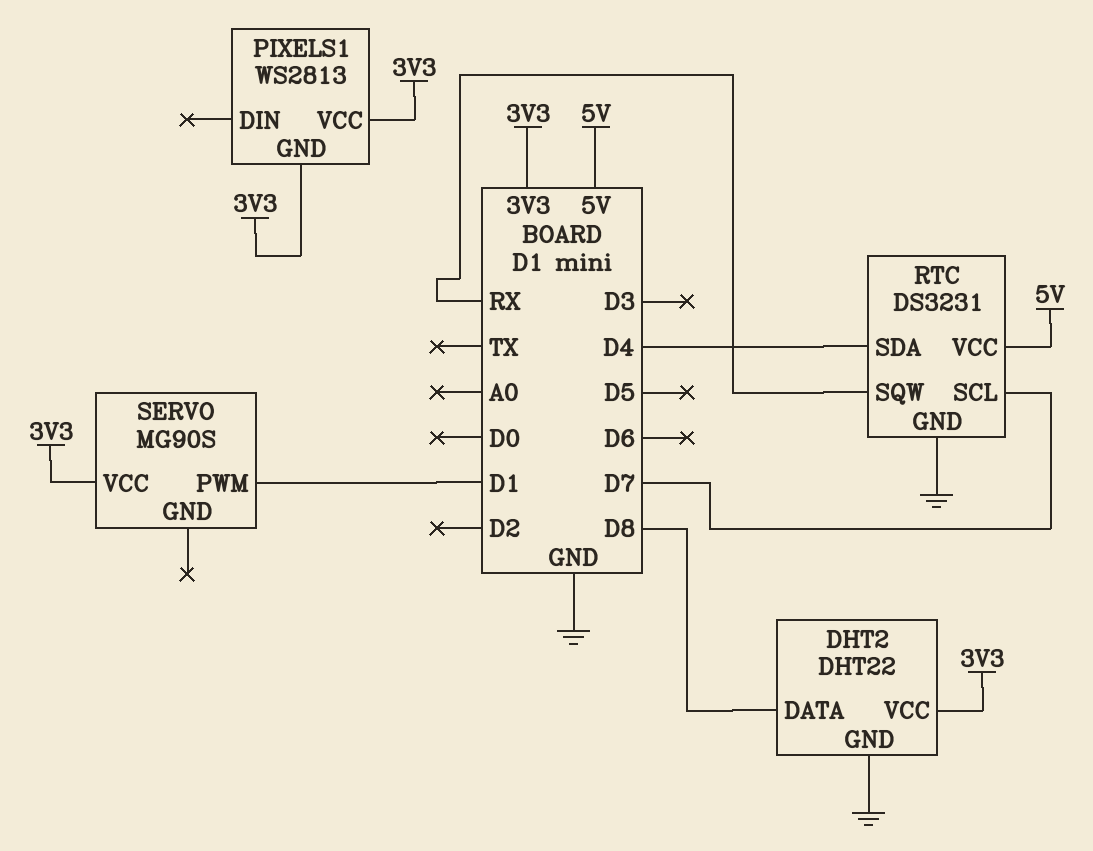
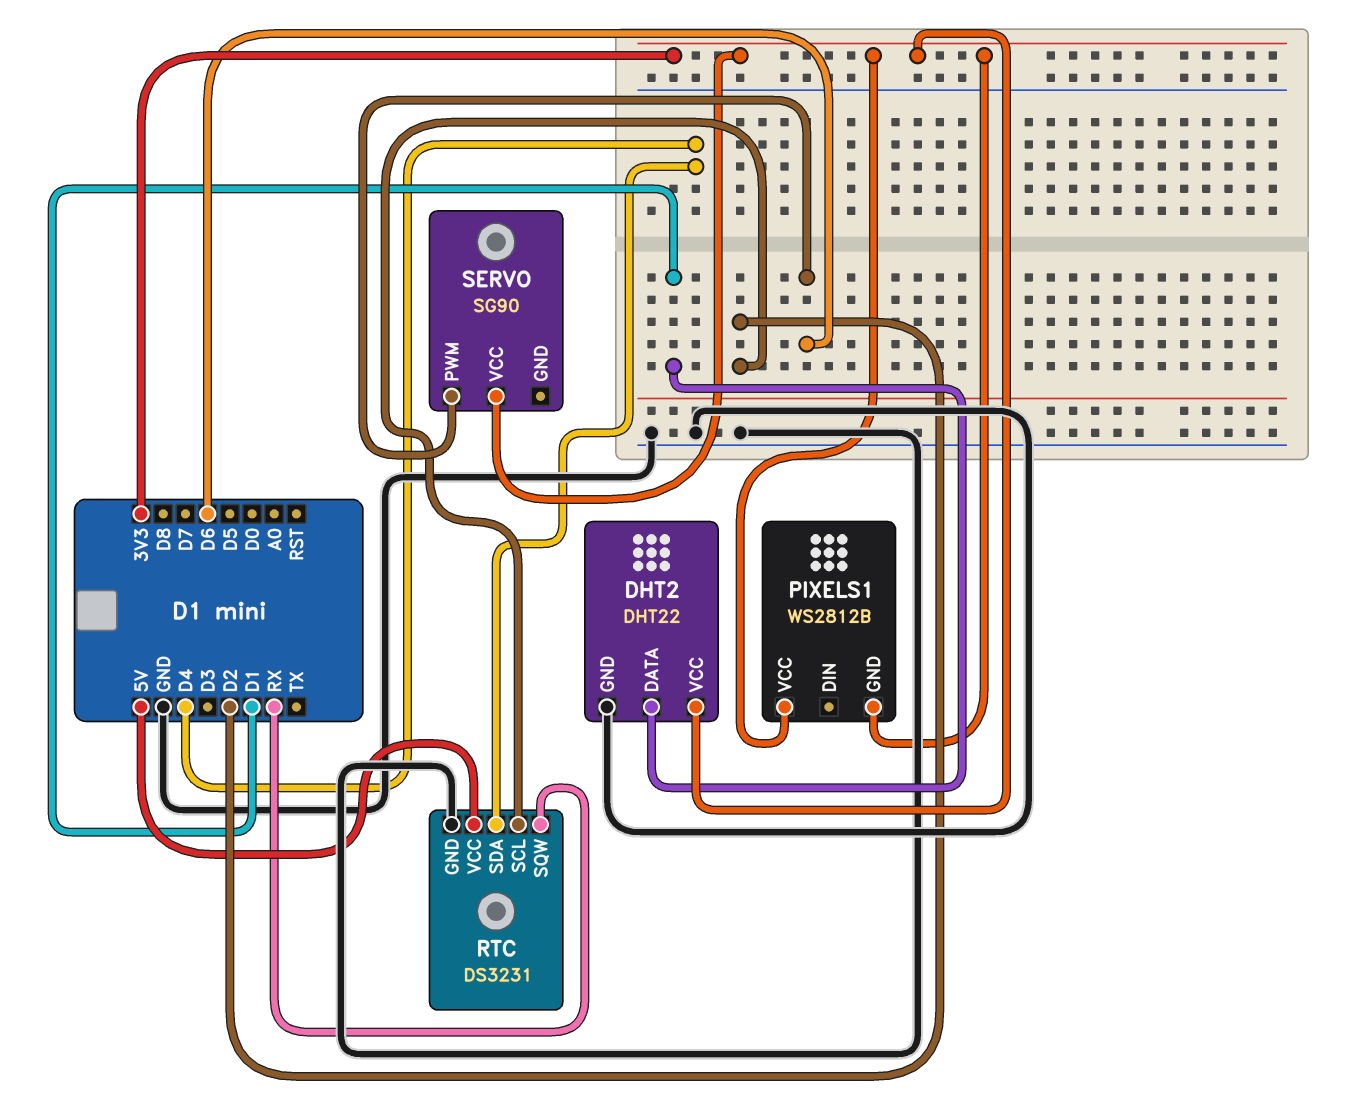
DHT2 pin DATA: D8 -> D1
PIXELS1: WS2813 -> WS2812B
RTC pin SCL: D7 -> D2
SERVO: MG90S -> SG90
SERVO pin PWM: D1 -> D6

